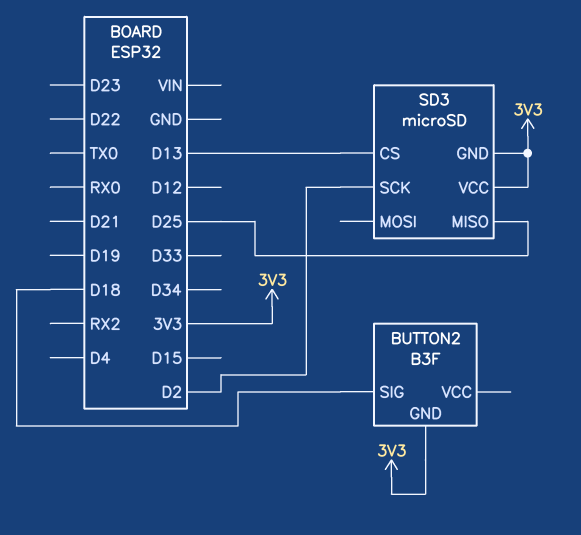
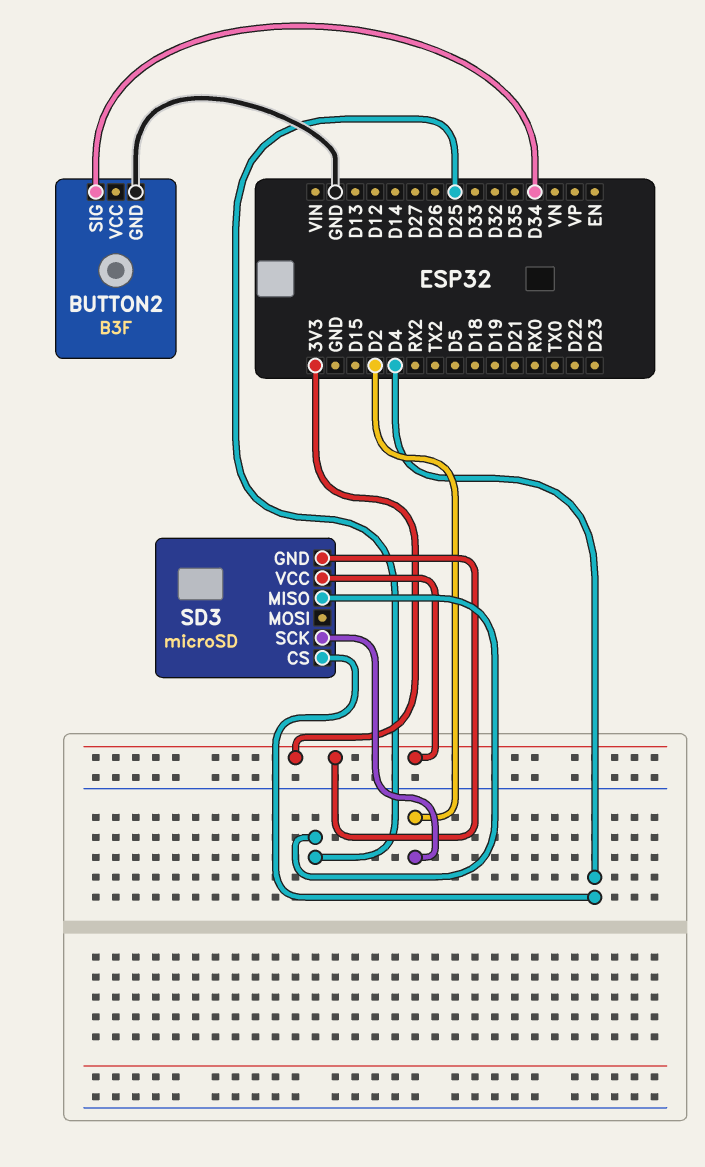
BUTTON2 pin GND: 3V3 -> GND
BUTTON2 pin SIG: D18 -> D34
SD3 pin CS: D13 -> D4

